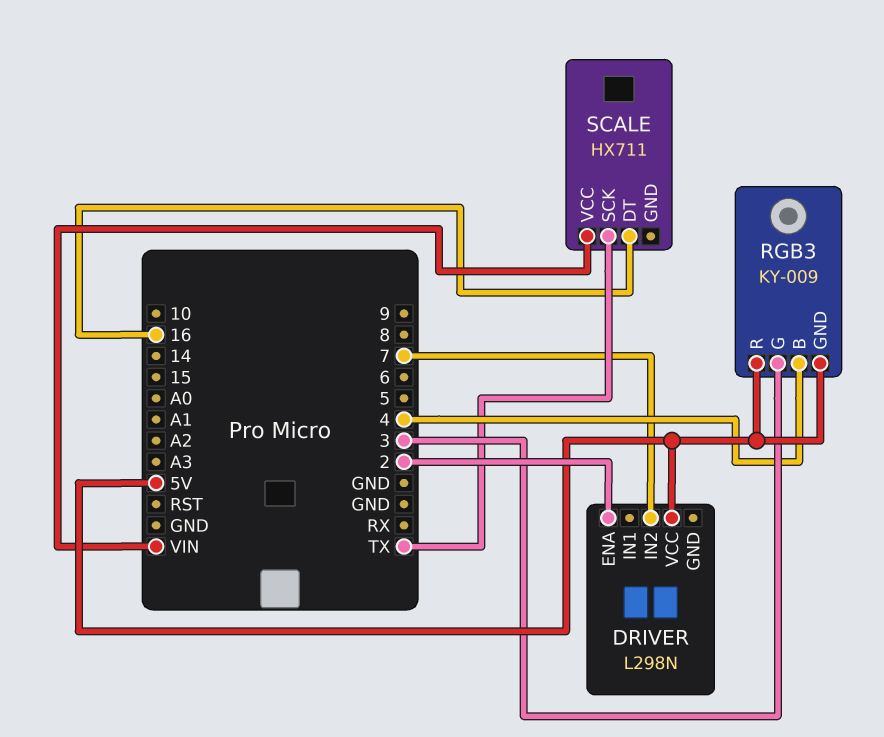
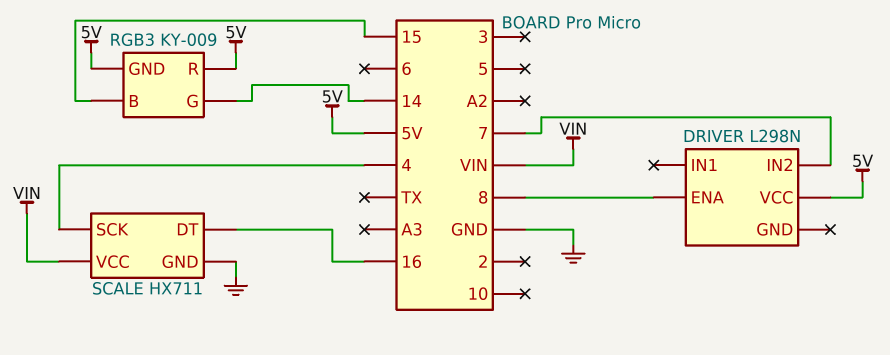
DRIVER pin ENA: 2 -> 8
RGB3 pin B: 4 -> 15
RGB3 pin G: 3 -> 14
SCALE pin GND: none -> GND
SCALE pin SCK: TX -> 4

